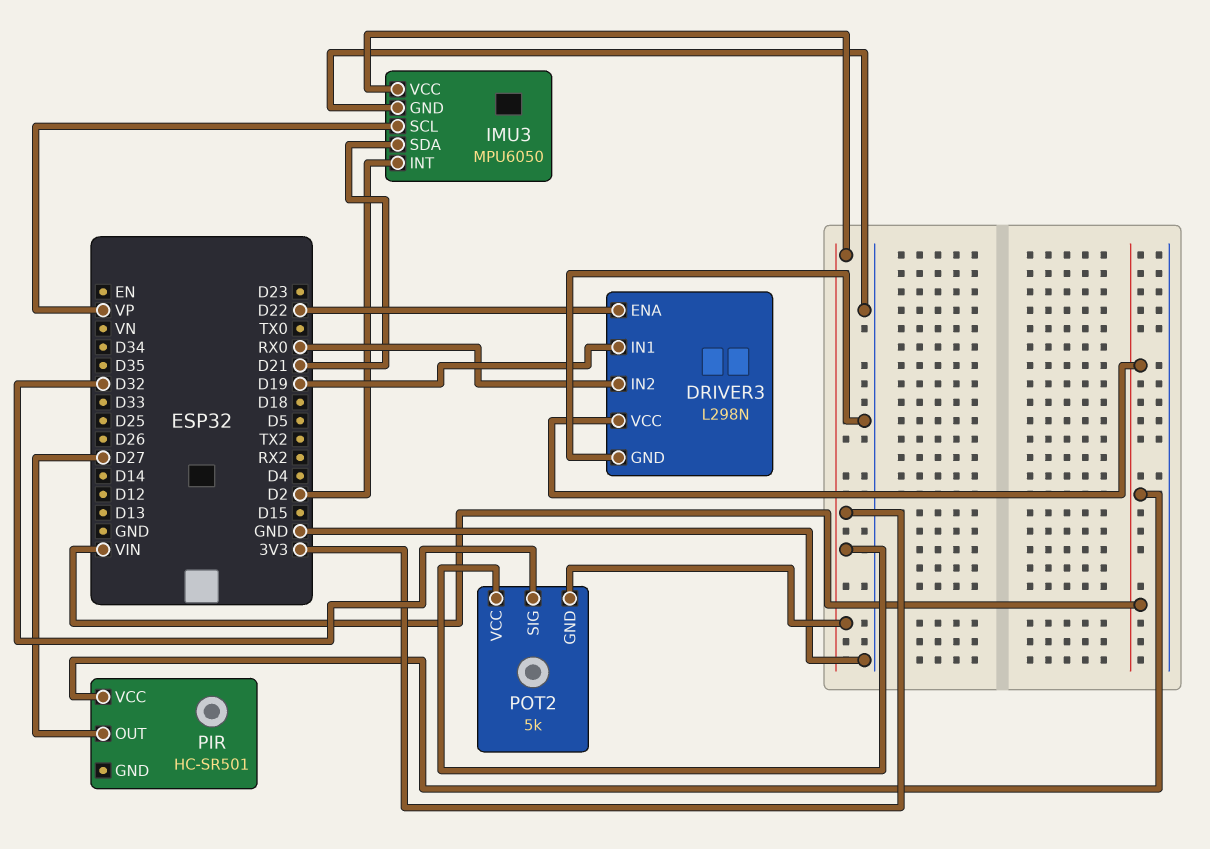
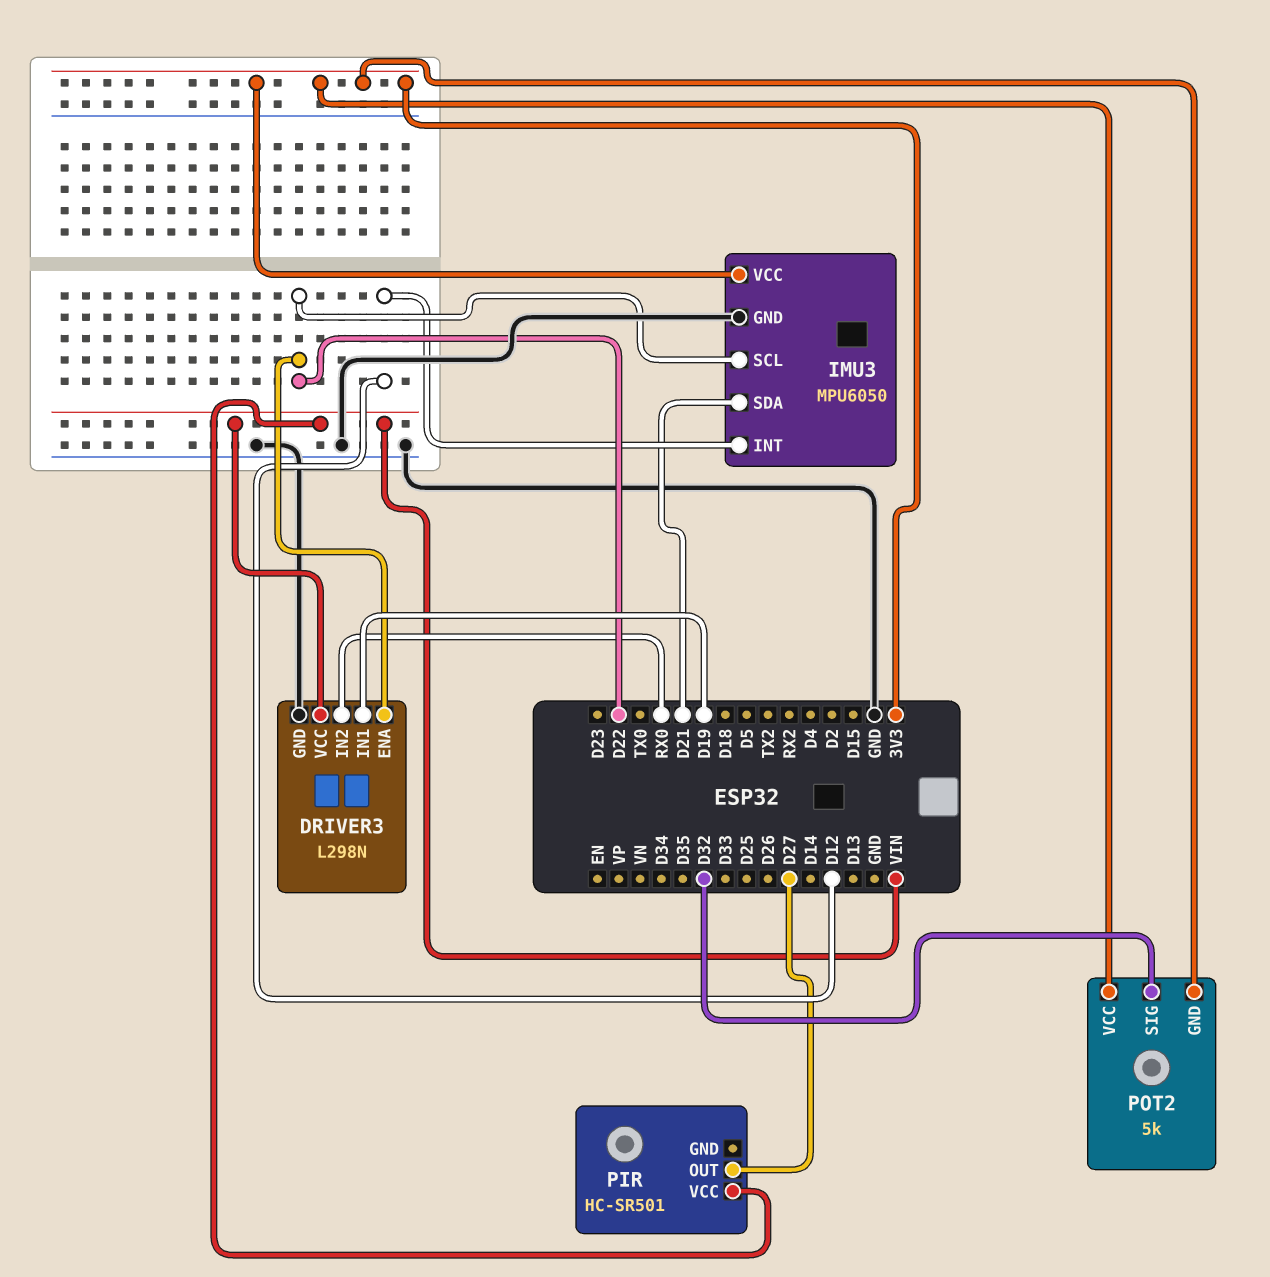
IMU3 pin INT: D2 -> D12
IMU3 pin SCL: VP -> D22

